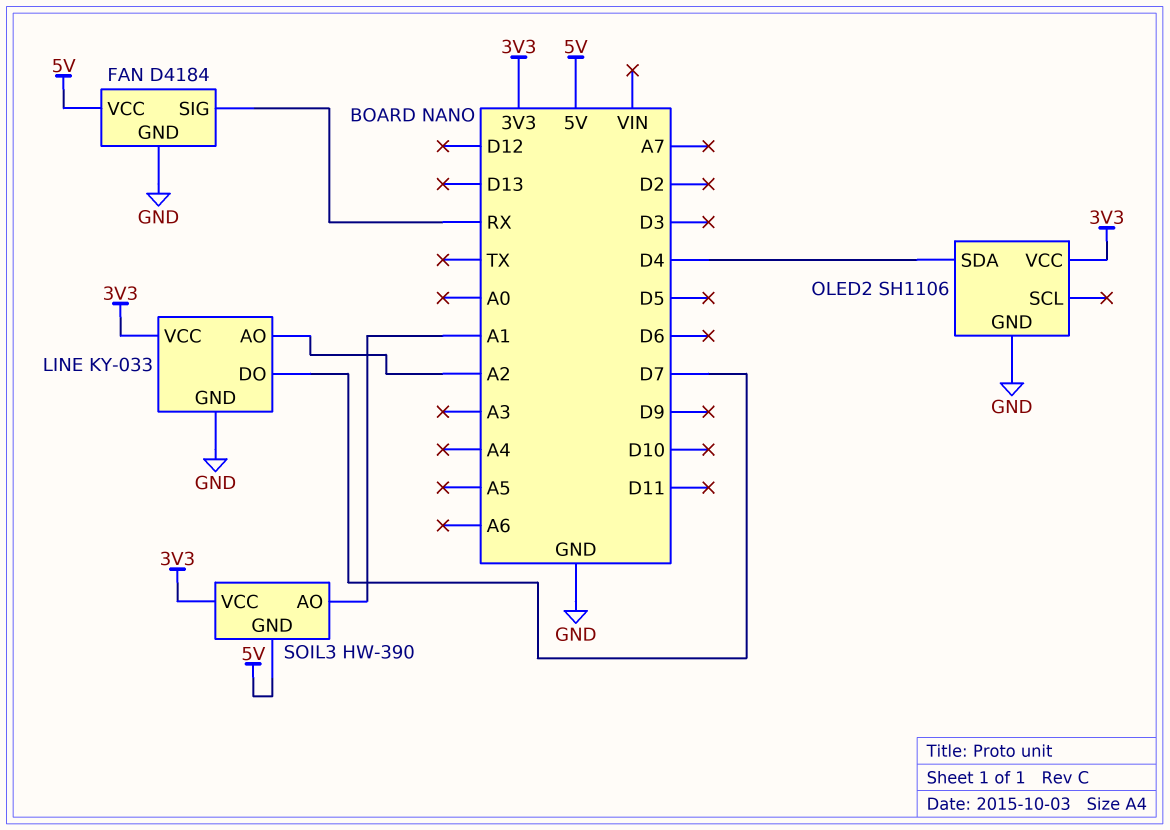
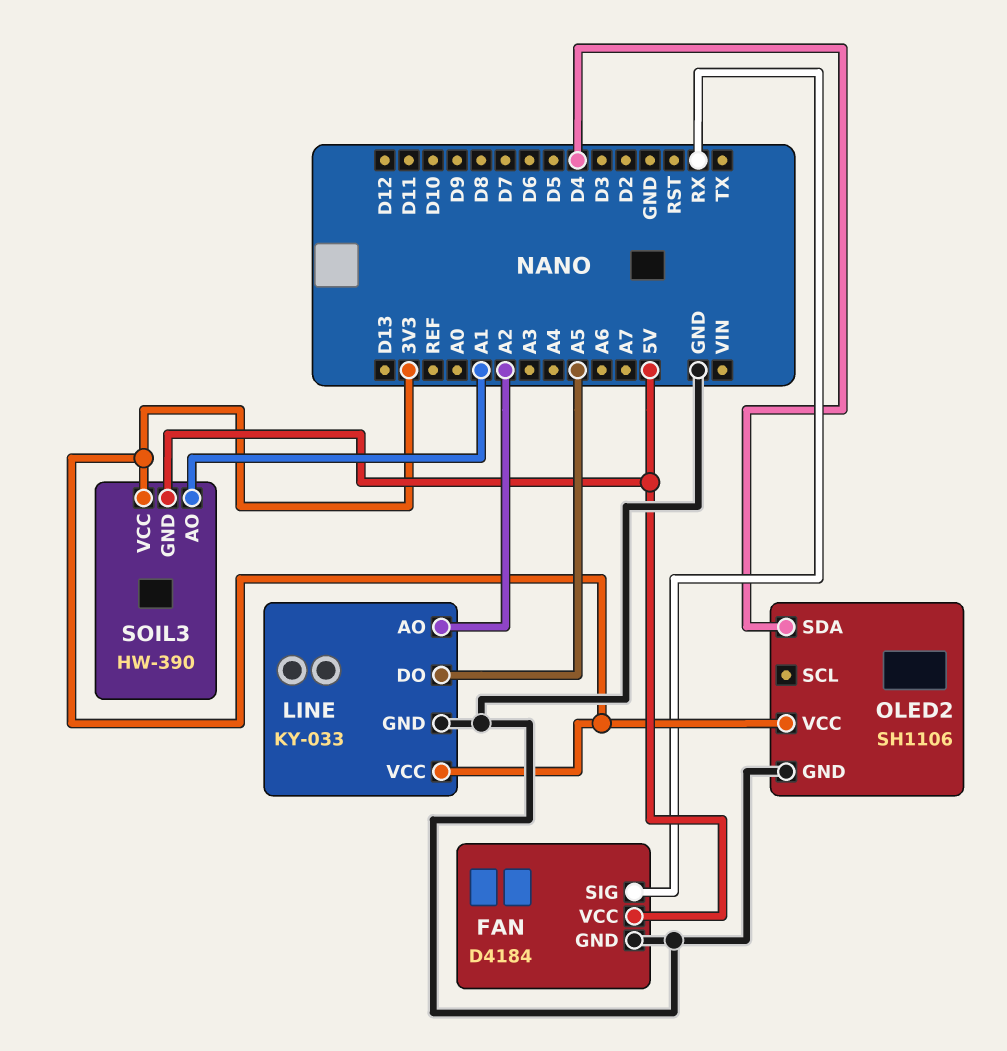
LINE pin DO: D7 -> A5

